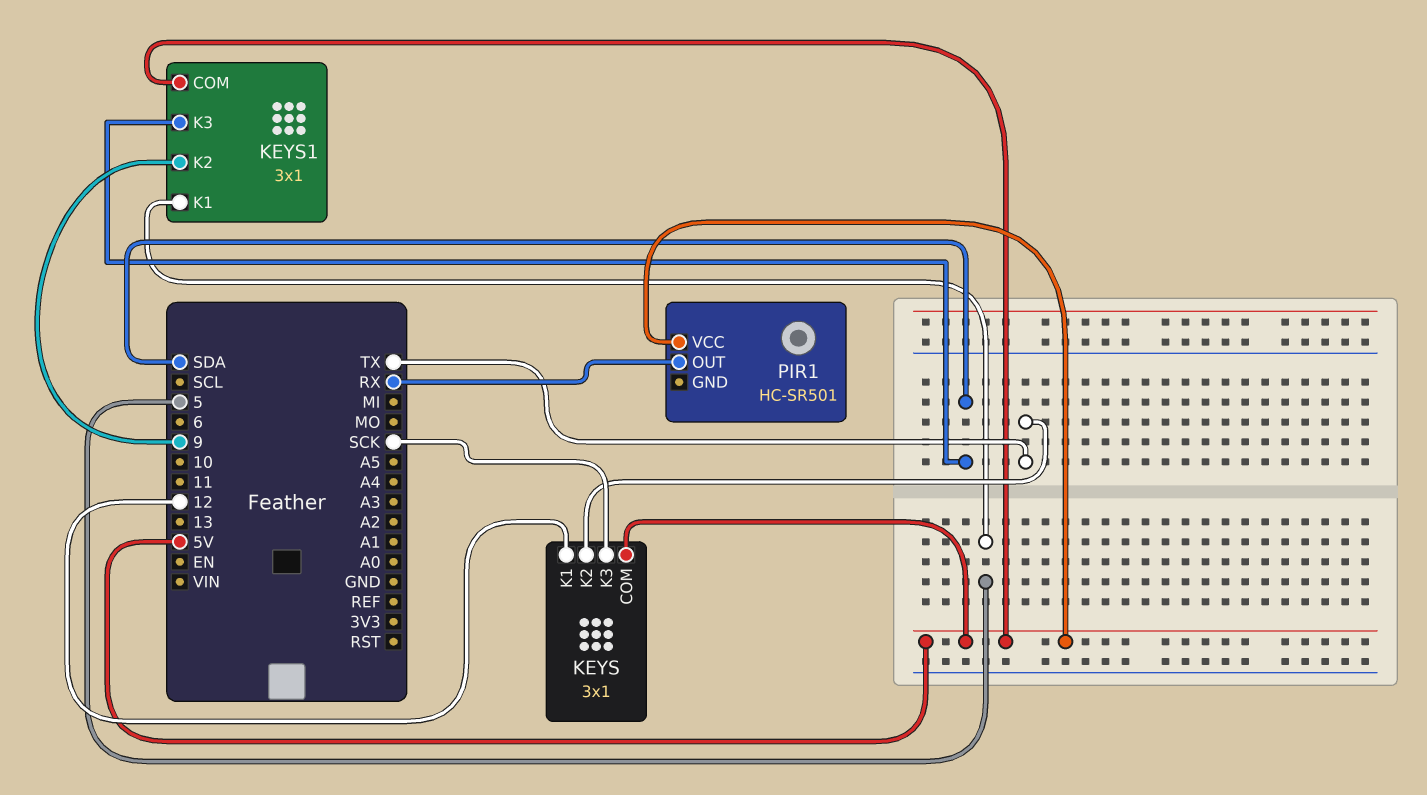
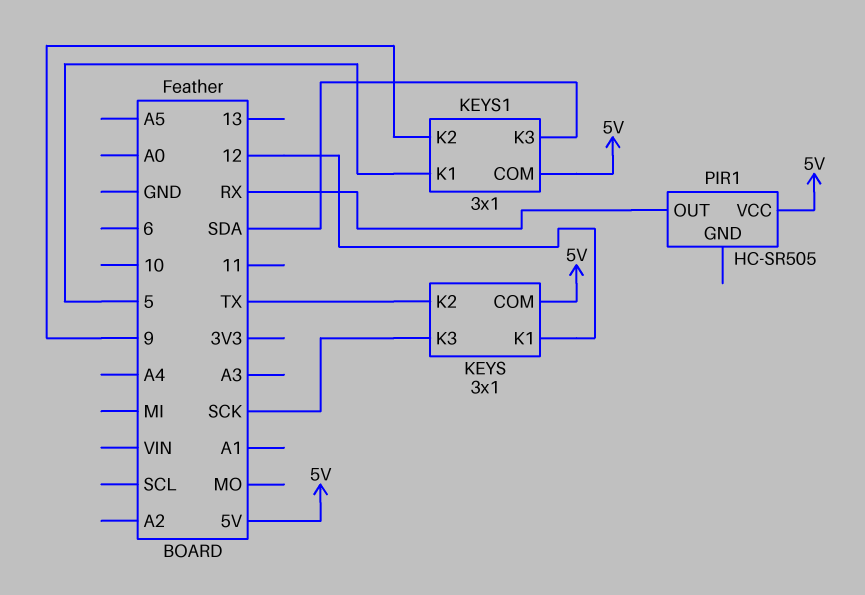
PIR1: HC-SR501 -> HC-SR505

